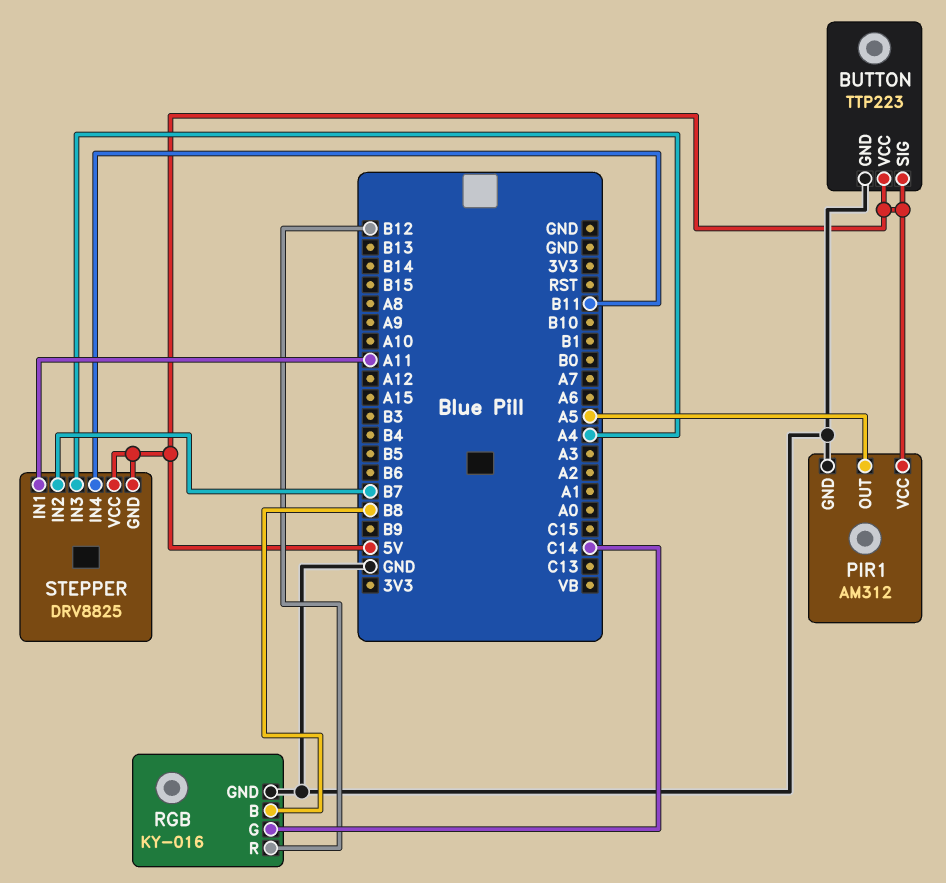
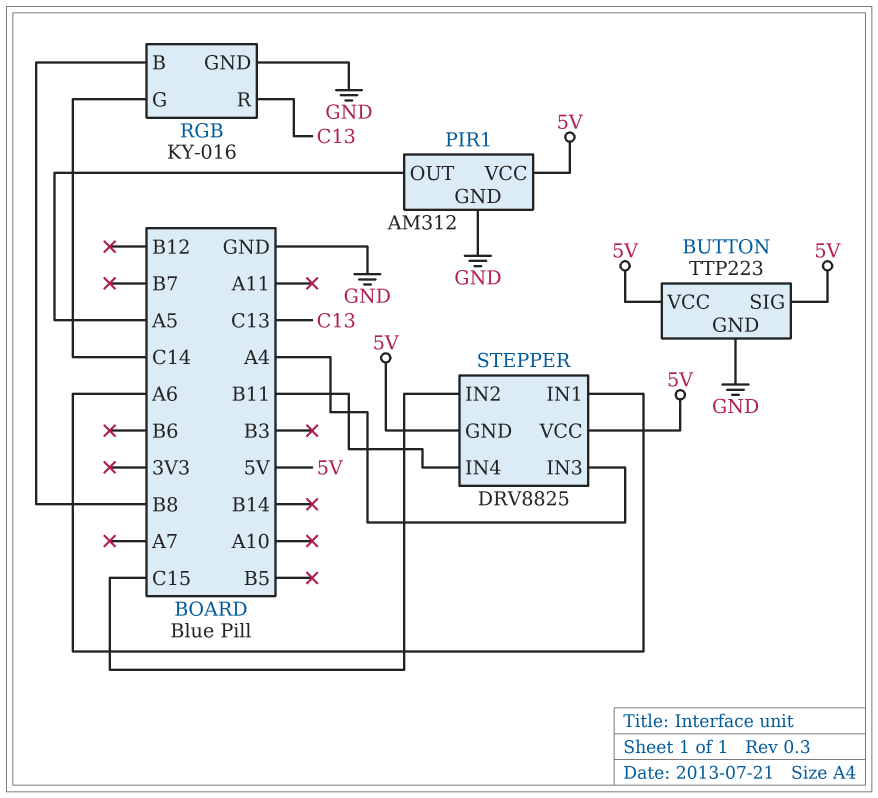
RGB pin R: B12 -> C13
STEPPER pin IN1: A11 -> A6
STEPPER pin IN2: B7 -> C15

